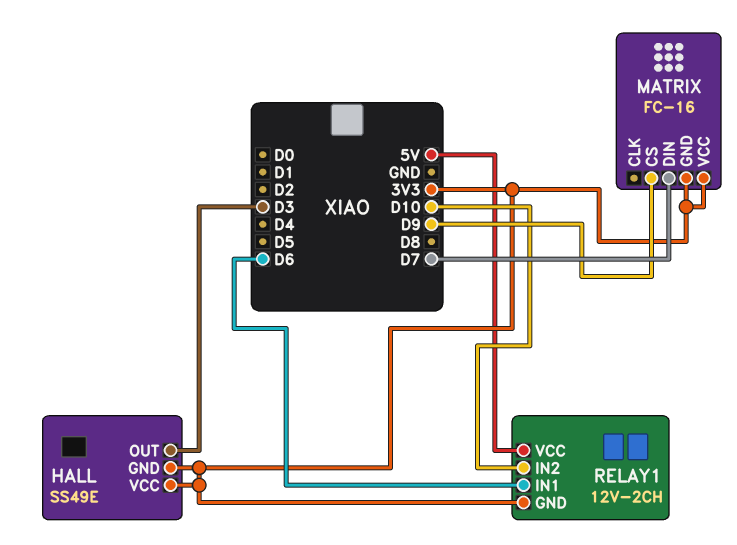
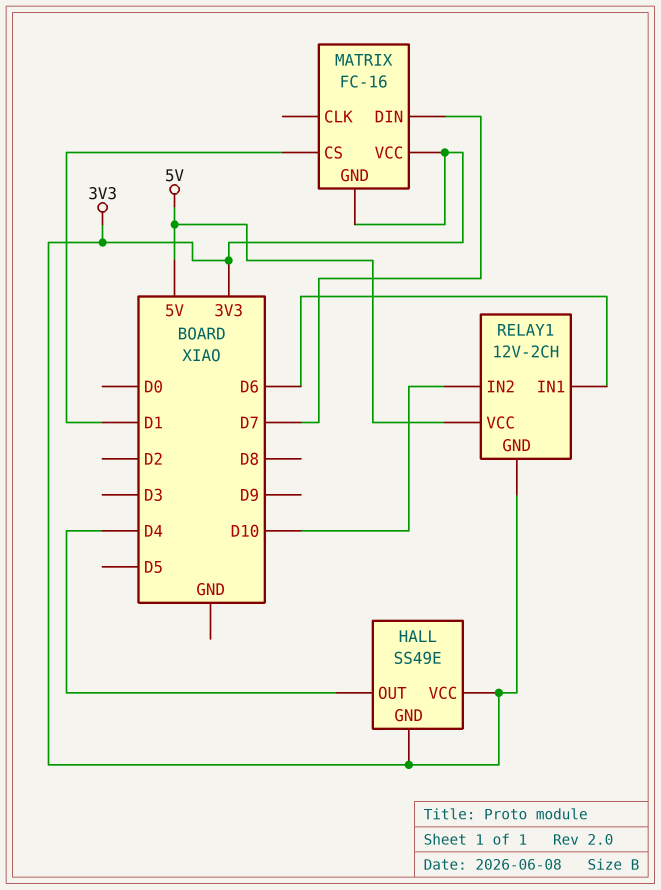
HALL pin OUT: D3 -> D4
MATRIX pin CS: D9 -> D1

